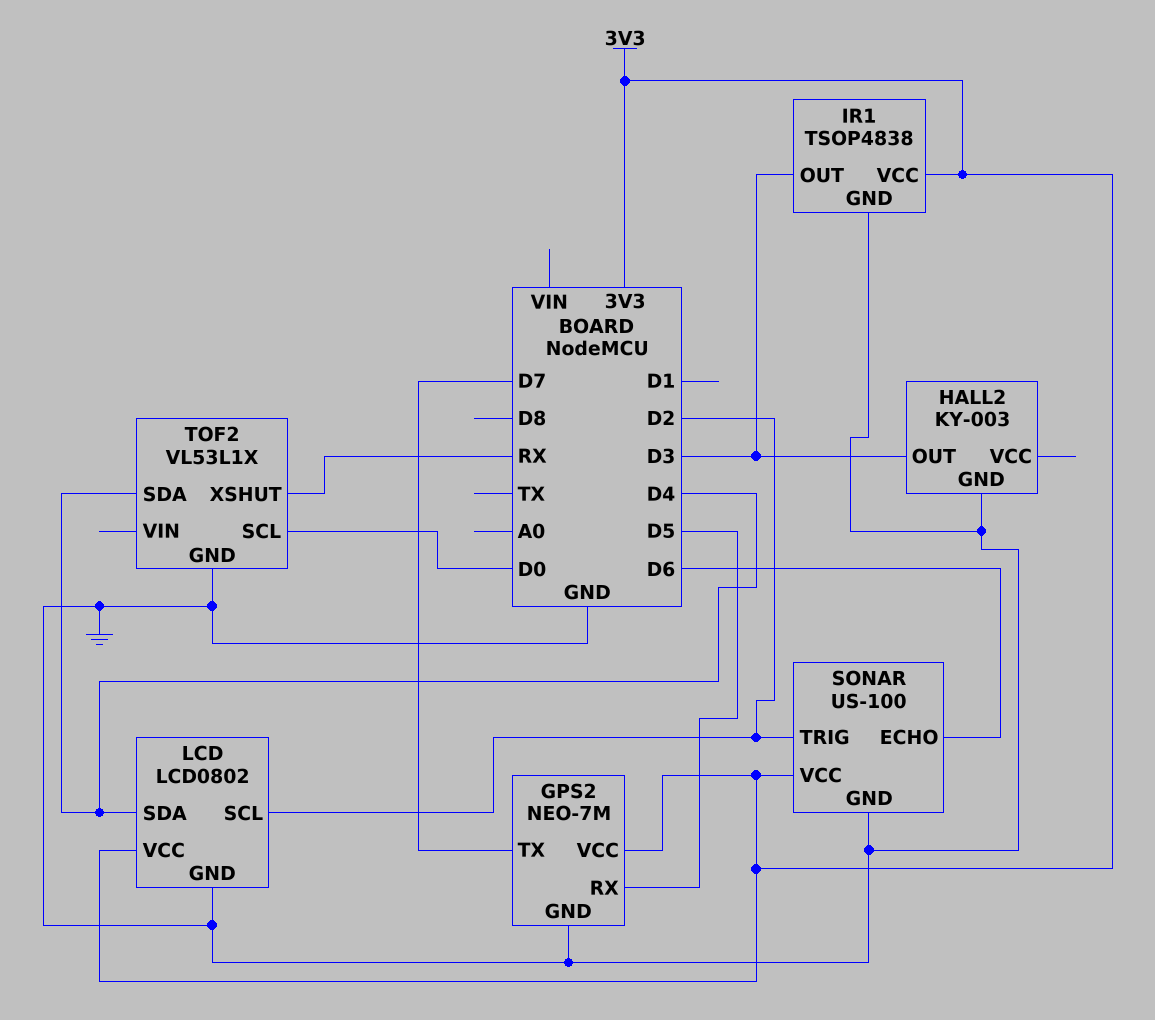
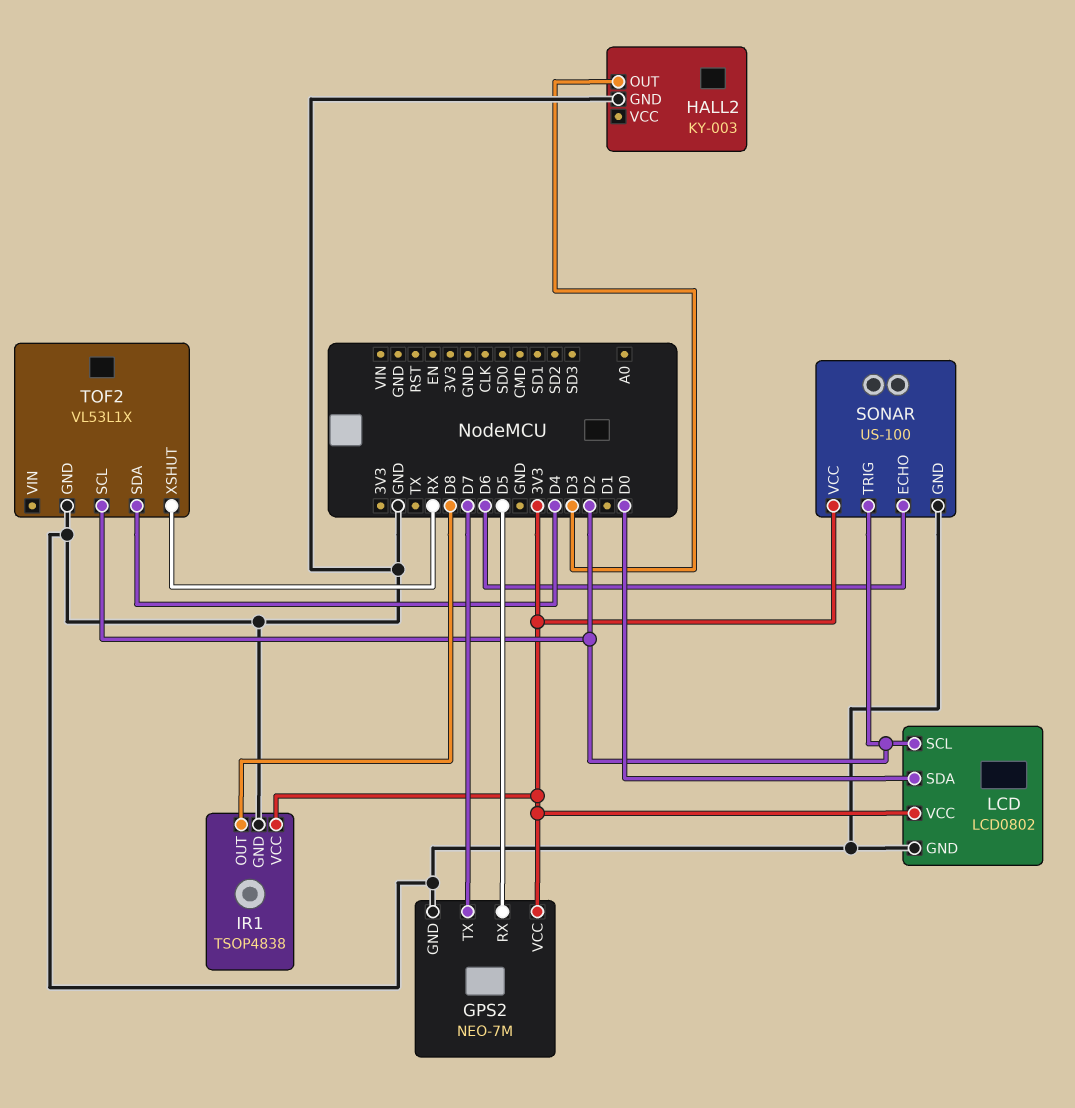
IR1 pin OUT: D3 -> D8
LCD pin SDA: D4 -> D0
TOF2 pin SCL: D0 -> D2

